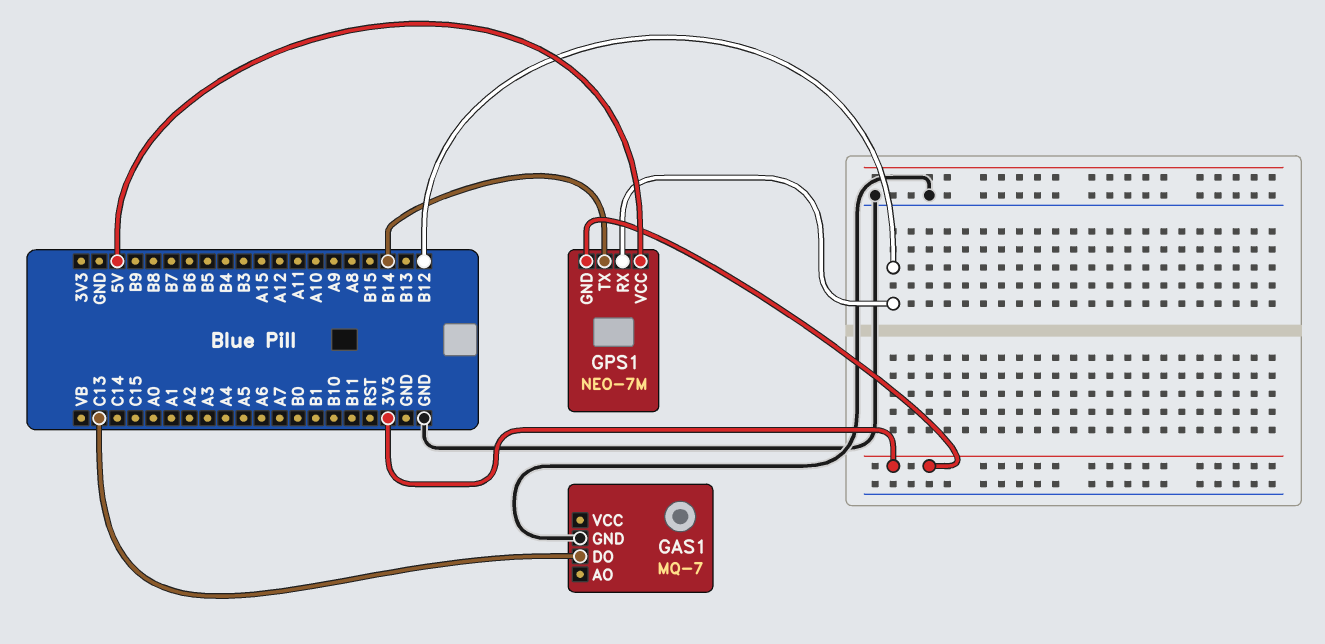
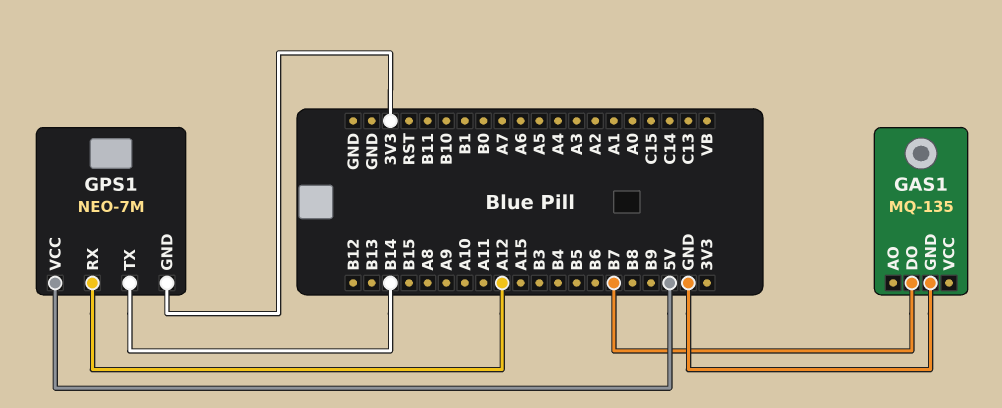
GAS1: MQ-7 -> MQ-135
GAS1 pin DO: C13 -> B7
GPS1 pin RX: B12 -> A12

